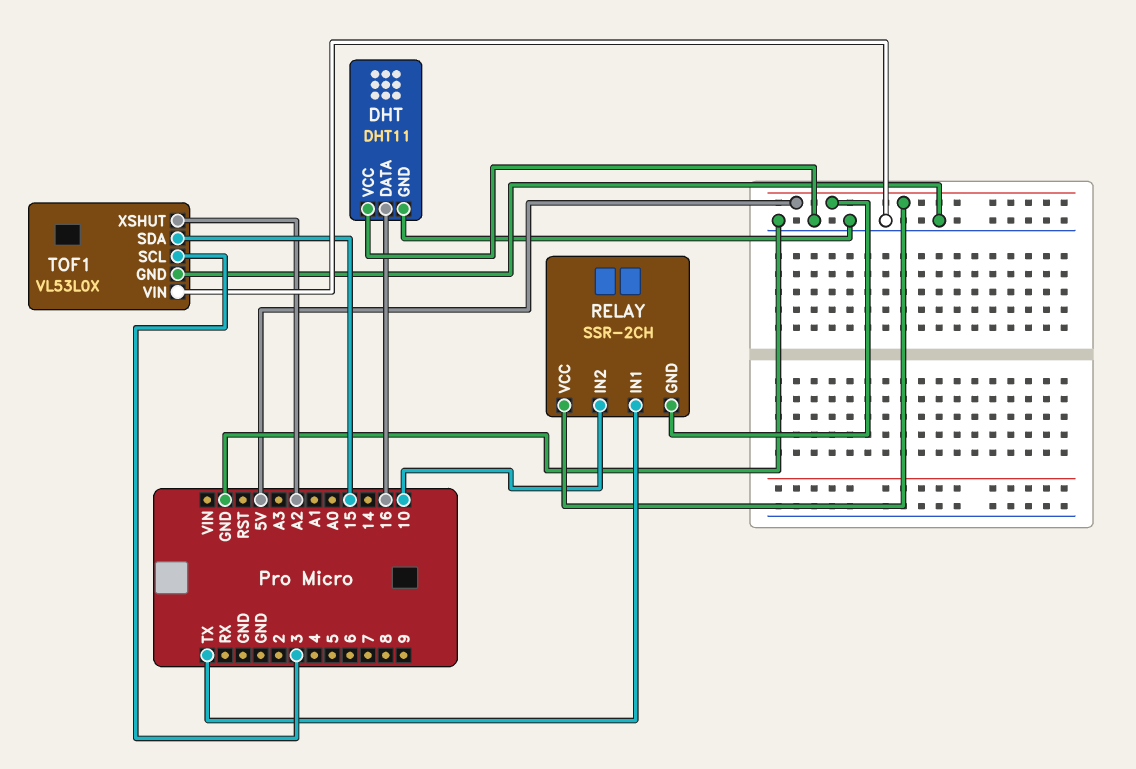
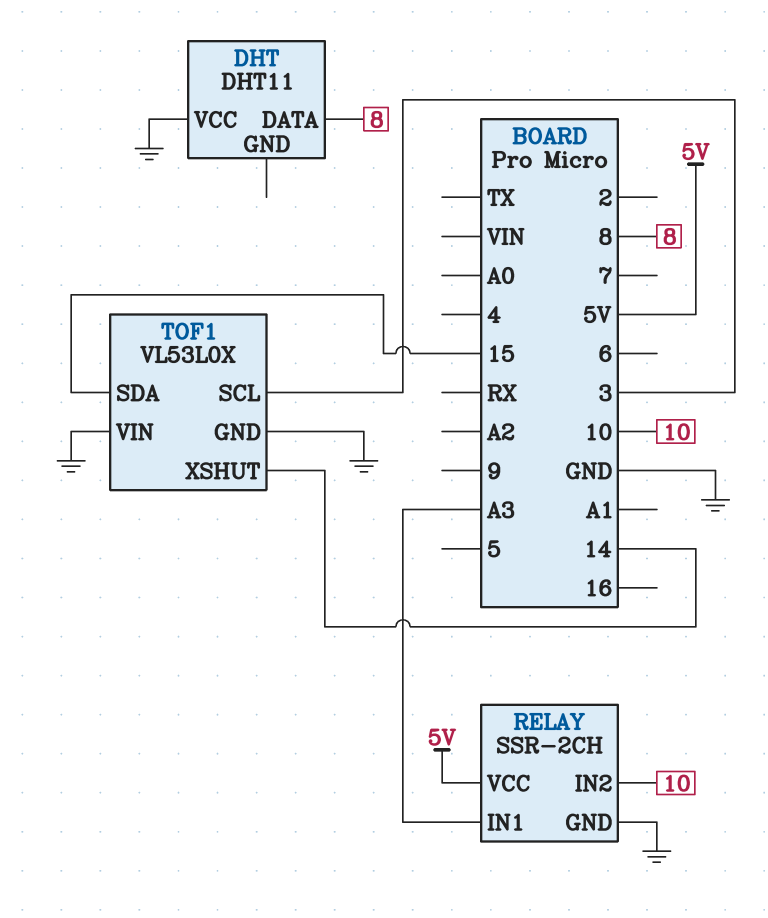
DHT pin DATA: 16 -> 8
DHT pin GND: GND -> none
RELAY pin GND: 5V -> GND
RELAY pin IN1: TX -> A3
TOF1 pin XSHUT: A2 -> 14

